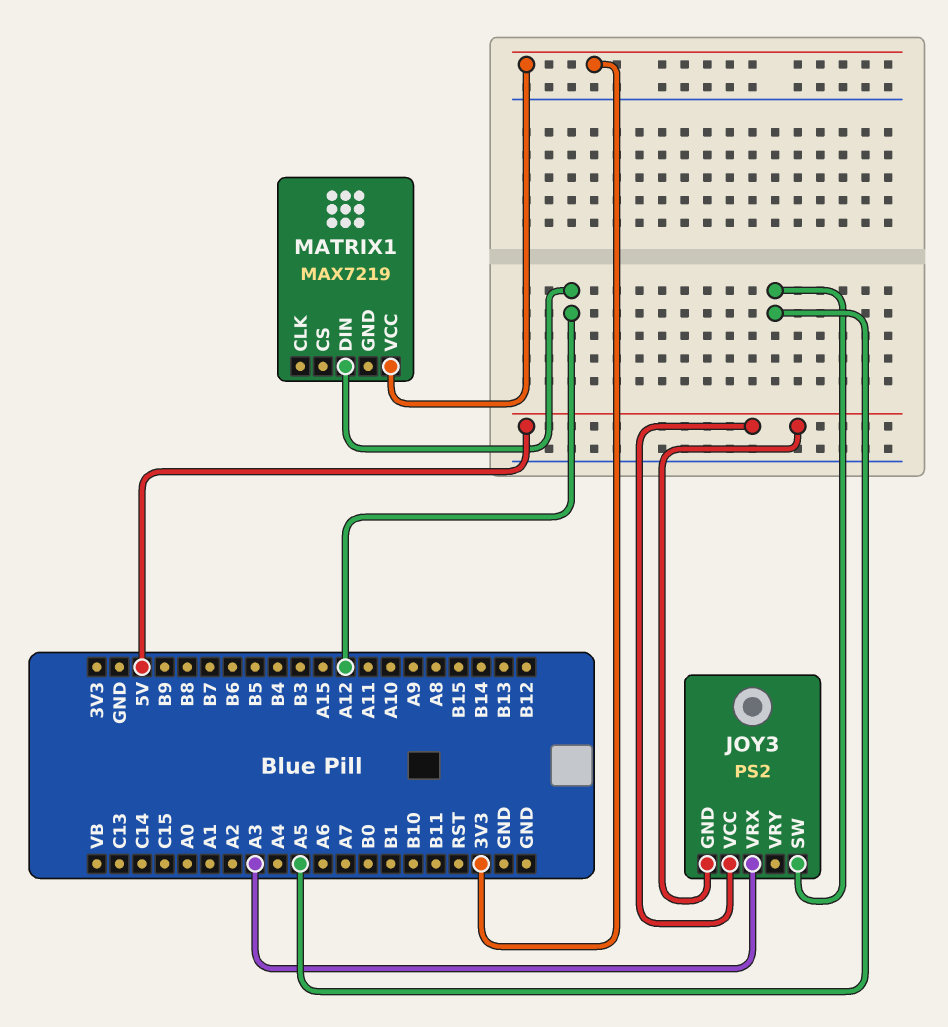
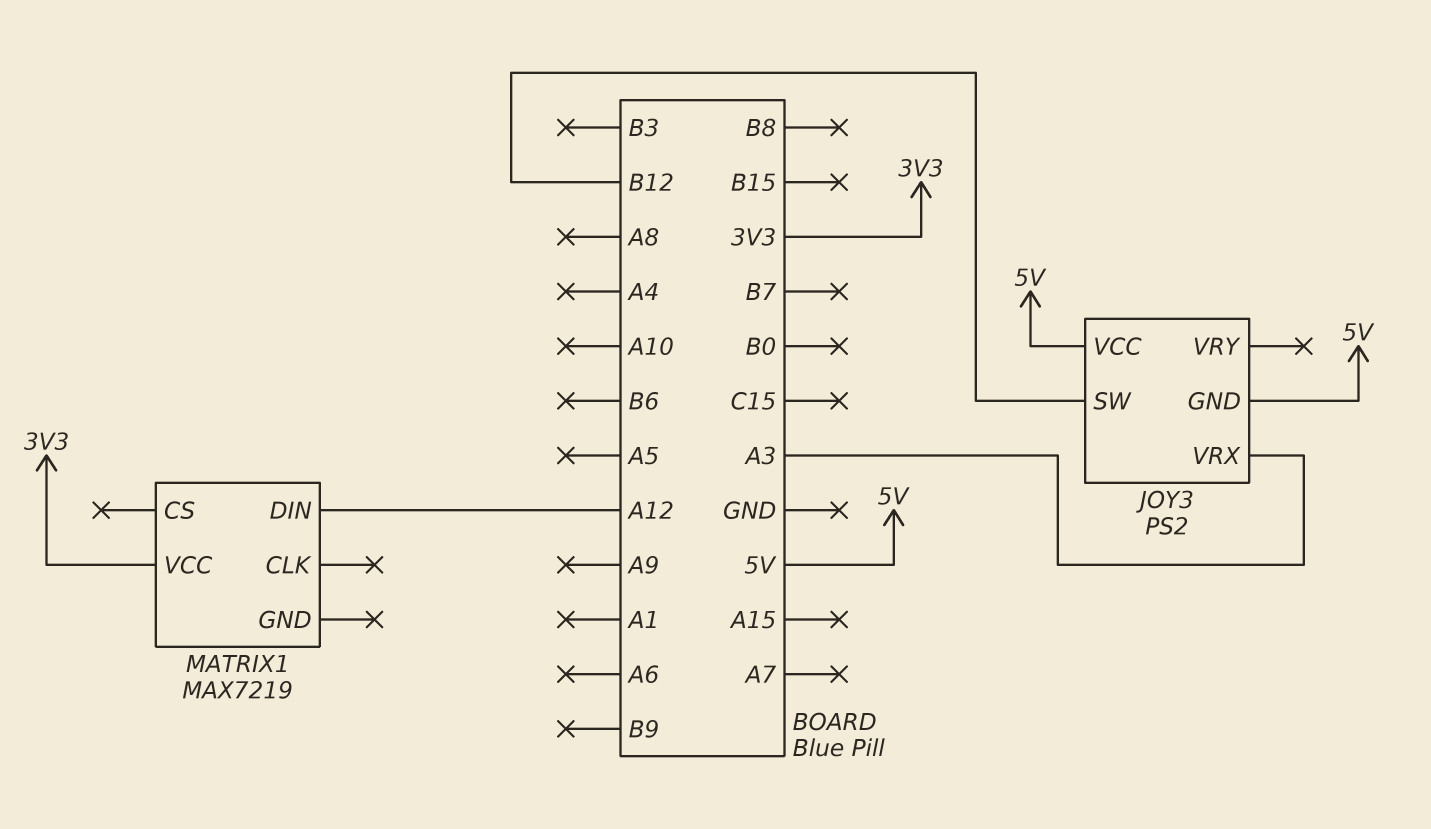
JOY3 pin SW: A5 -> B12

